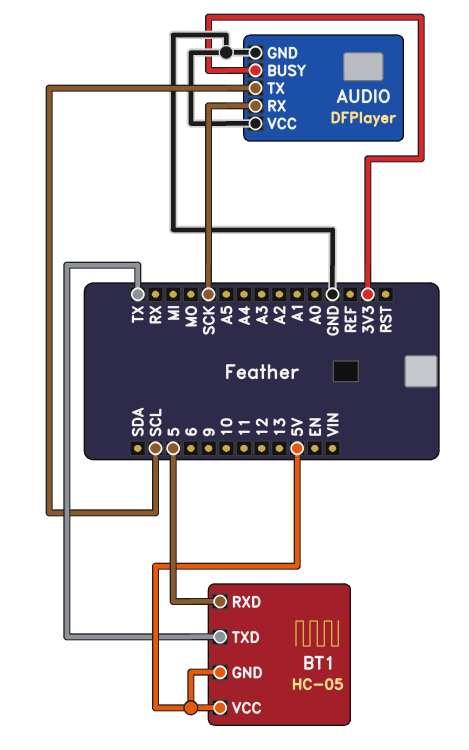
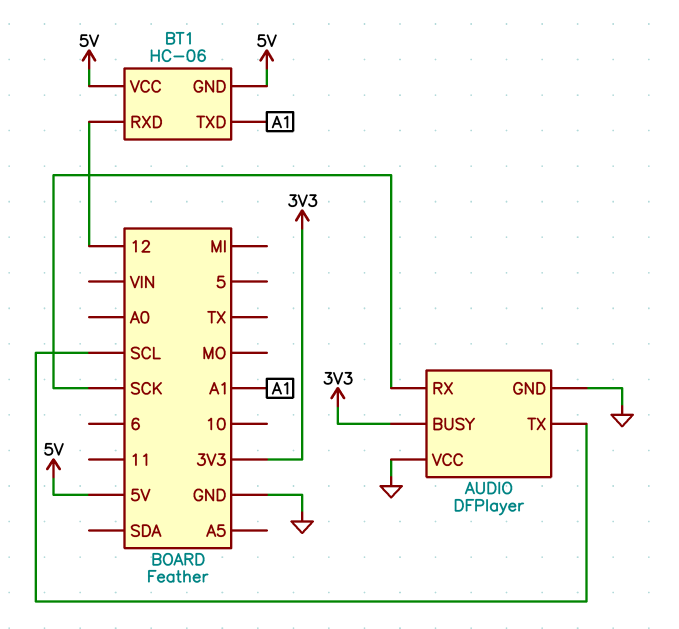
BT1: HC-05 -> HC-06
BT1 pin RXD: 5 -> 12
BT1 pin TXD: TX -> A1

